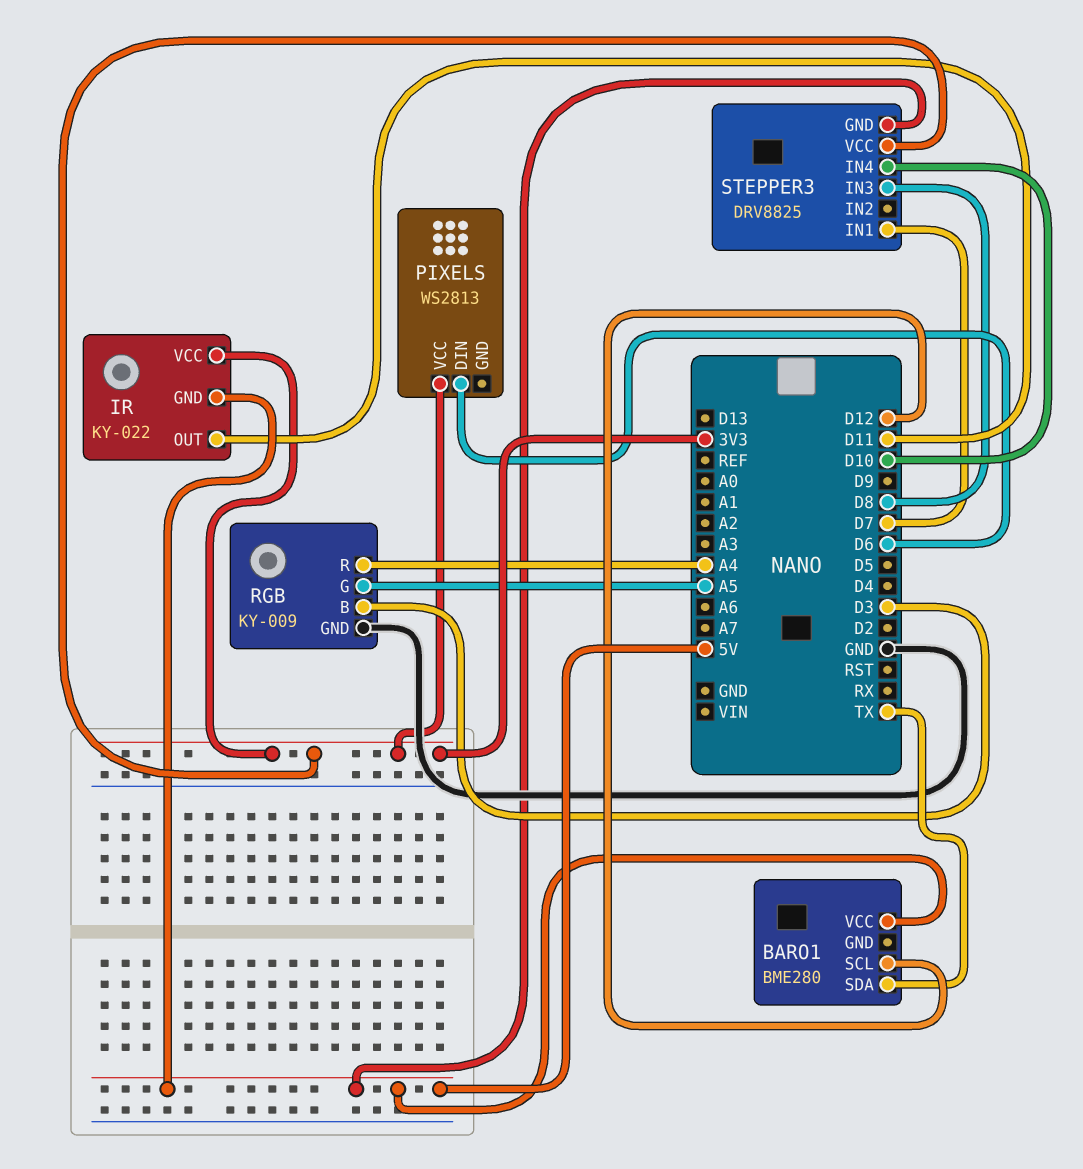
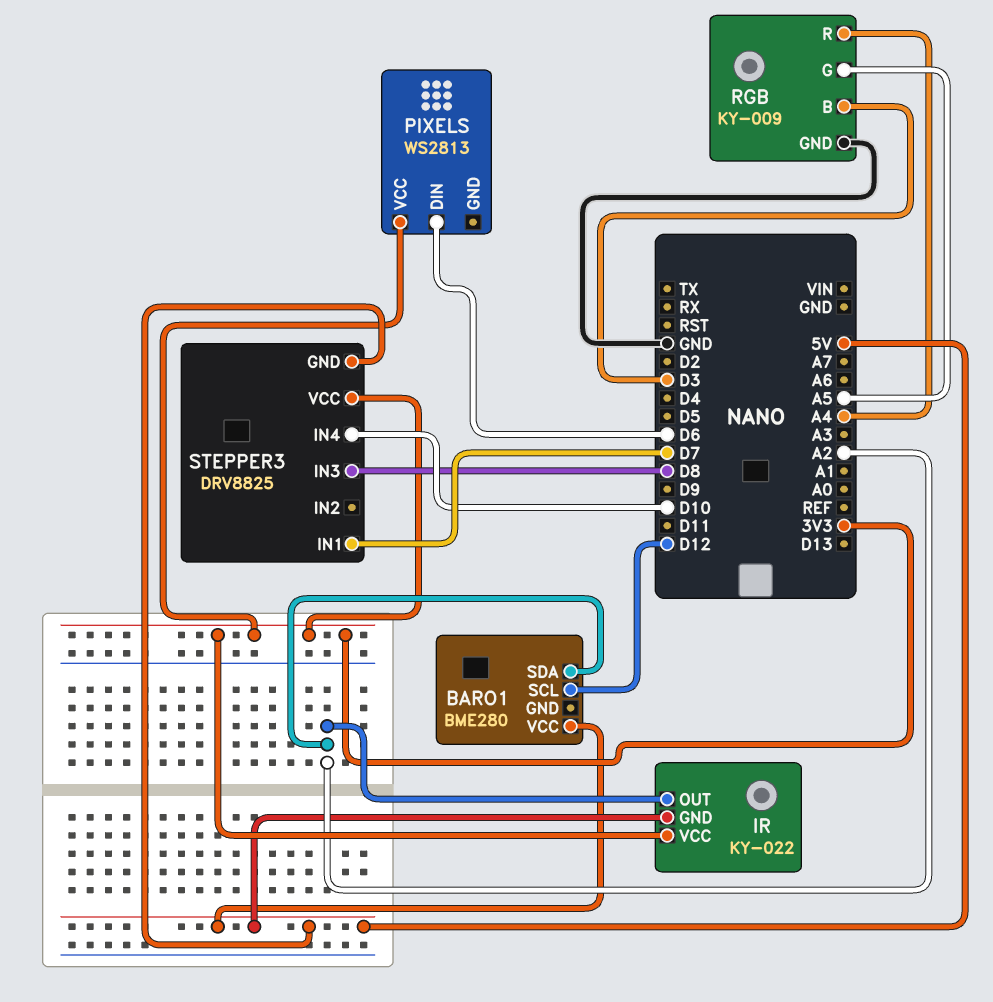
BARO1 pin SDA: TX -> A2
IR pin OUT: D11 -> A2

